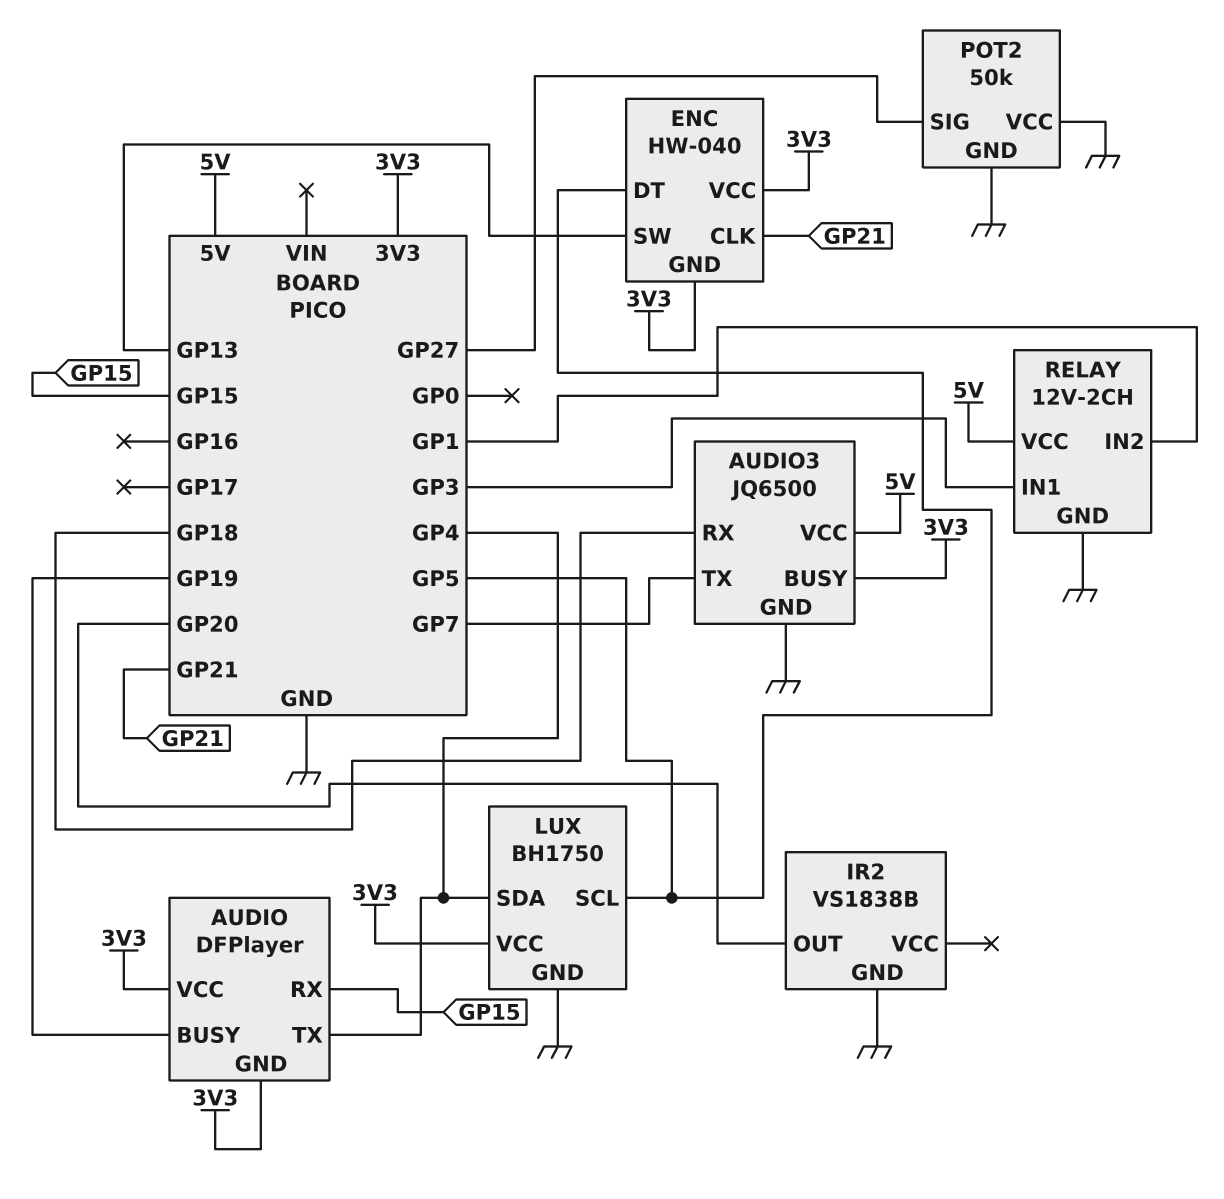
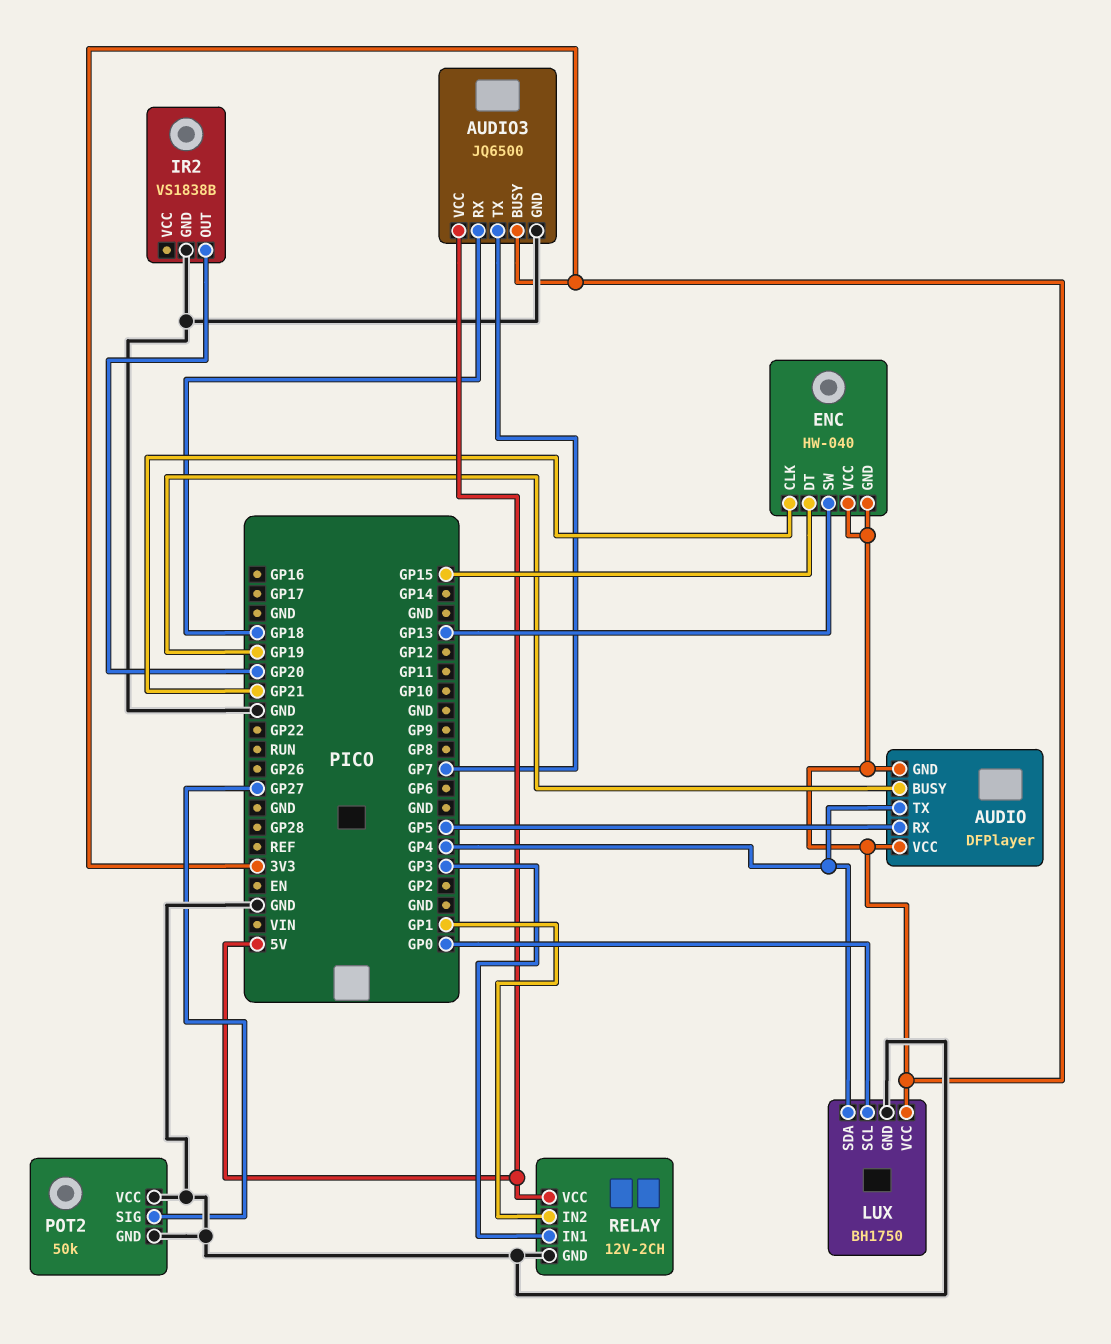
AUDIO pin RX: GP15 -> GP5
ENC pin DT: GP5 -> GP15
LUX pin SCL: GP5 -> GP0

